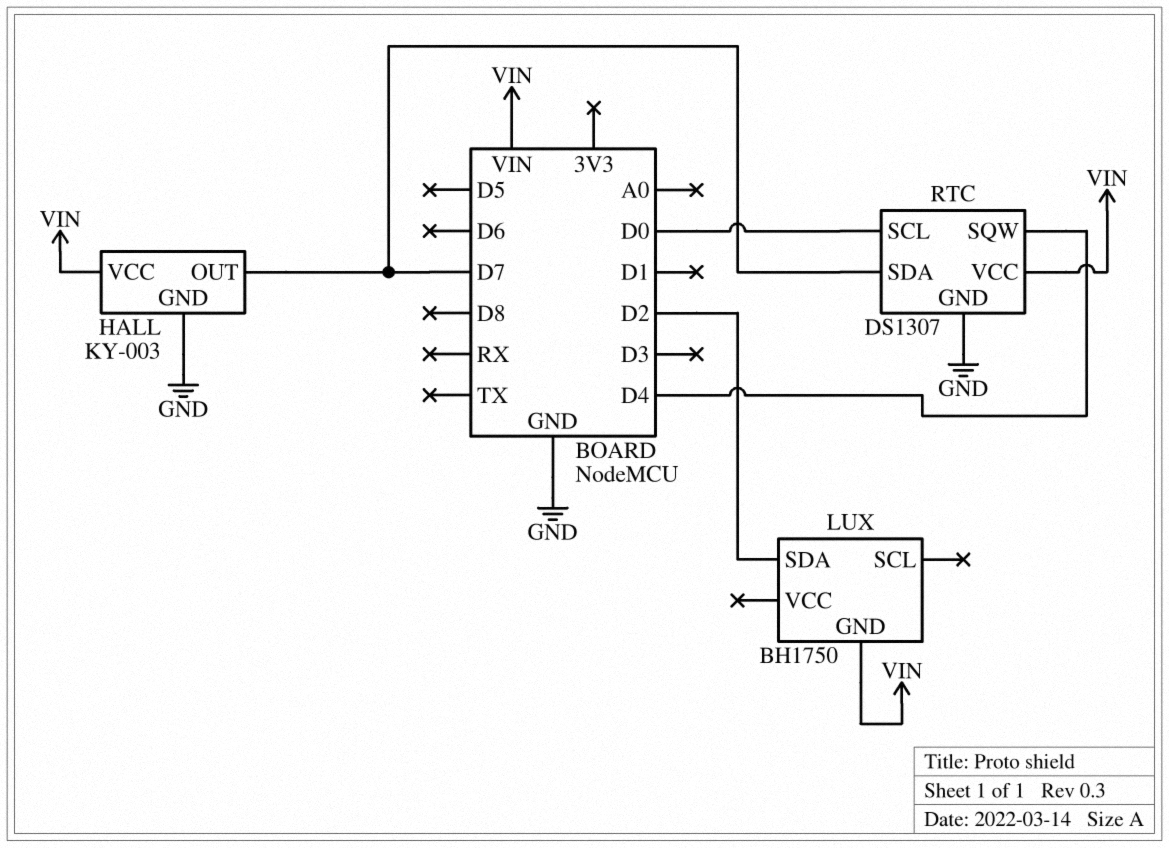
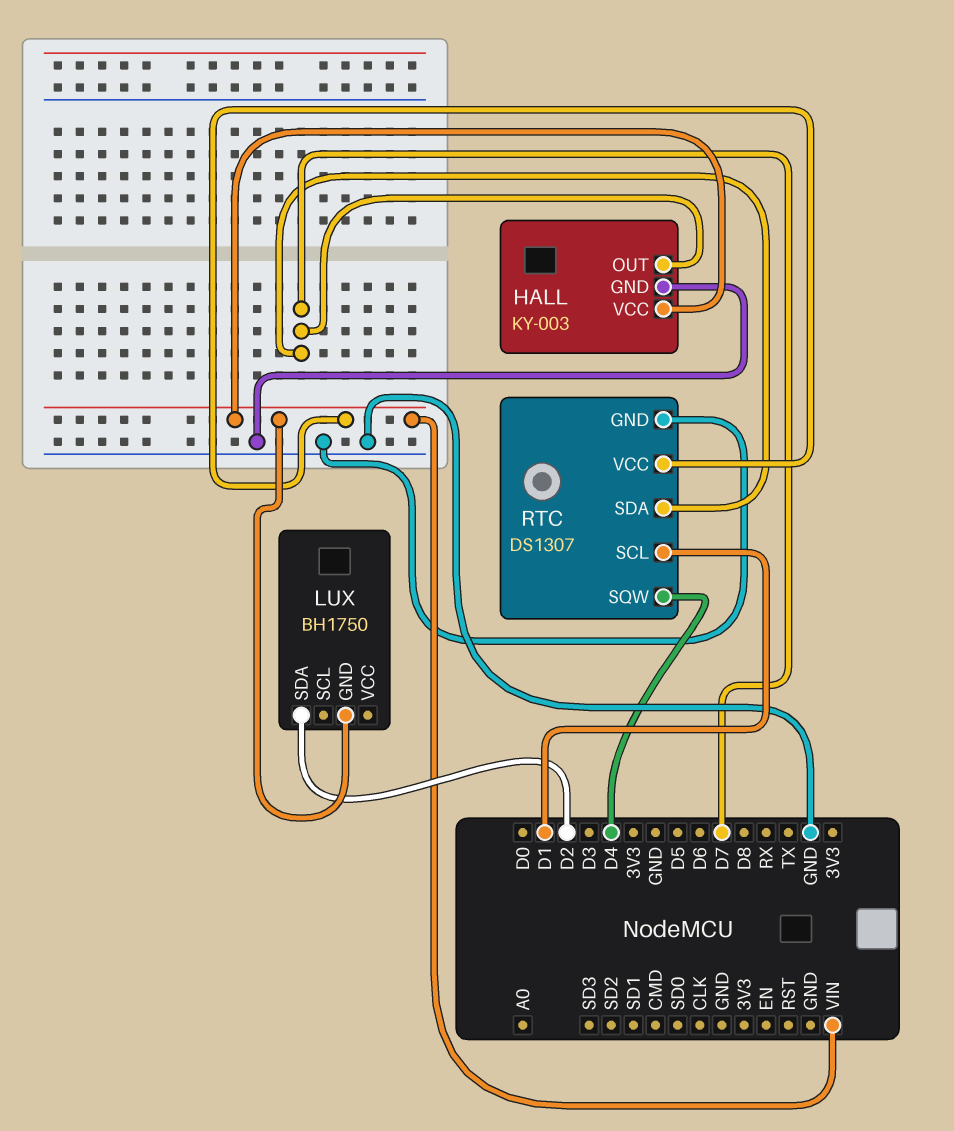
RTC pin SCL: D0 -> D1

